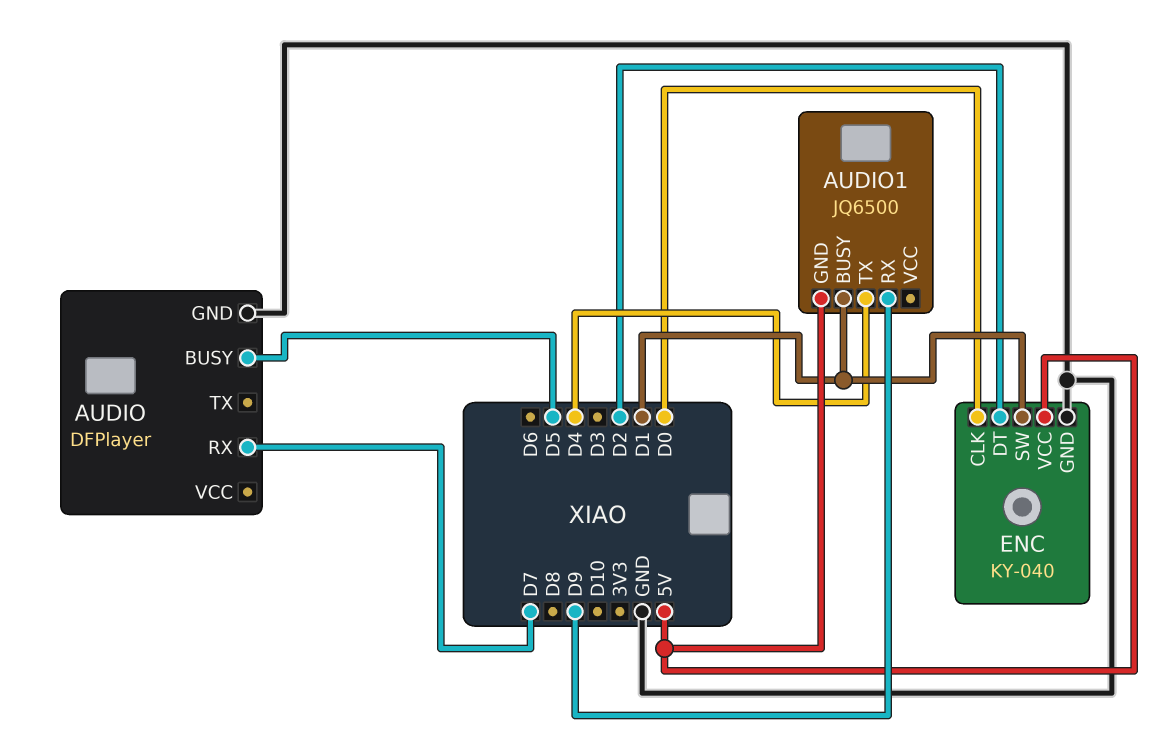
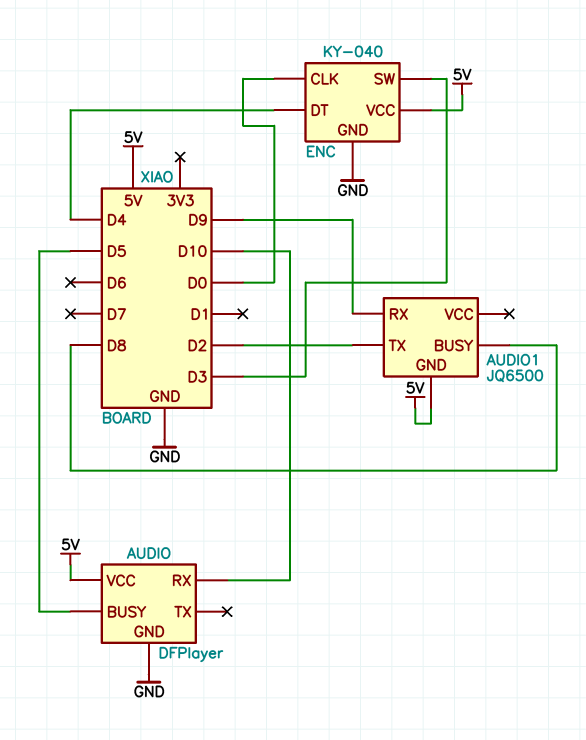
AUDIO pin RX: D7 -> D10
AUDIO pin VCC: none -> 5V
AUDIO1 pin BUSY: D1 -> D8
AUDIO1 pin TX: D4 -> D2
ENC pin DT: D2 -> D4
ENC pin SW: D1 -> D3

